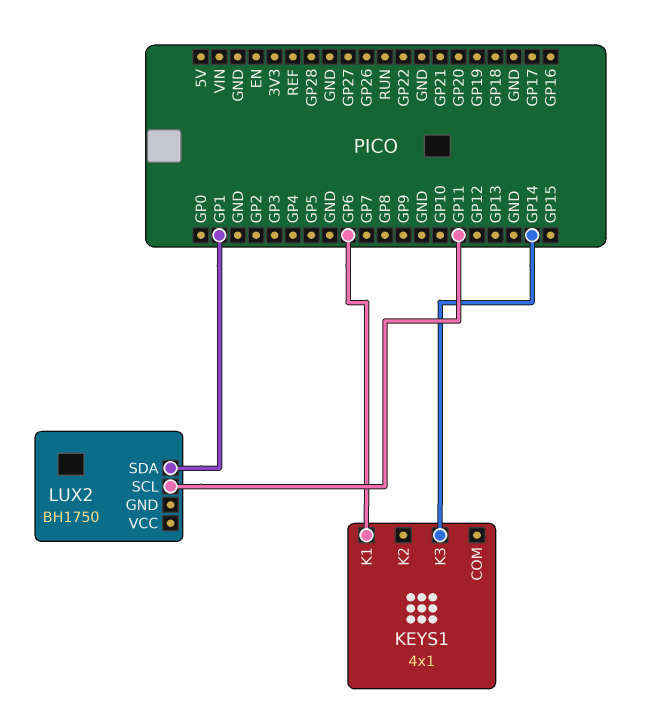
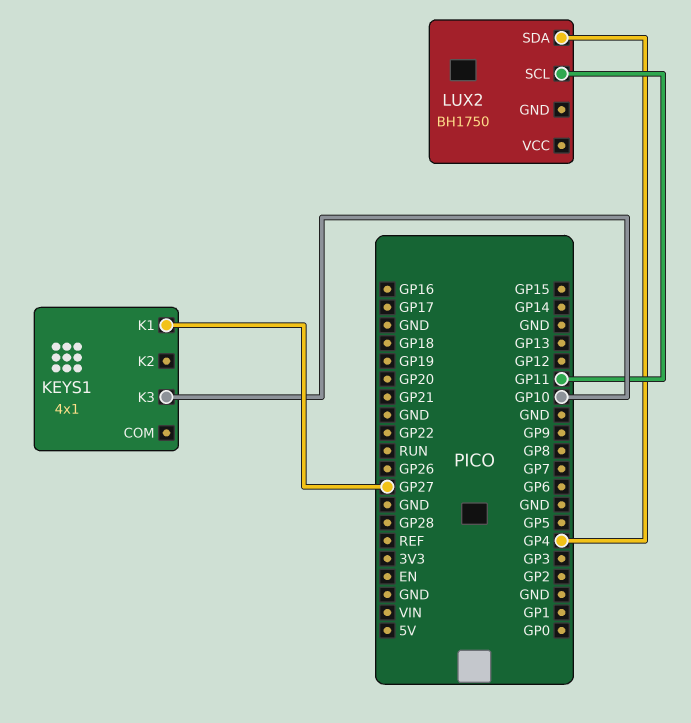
KEYS1 pin K1: GP6 -> GP27
KEYS1 pin K3: GP14 -> GP10
LUX2 pin SDA: GP1 -> GP4

